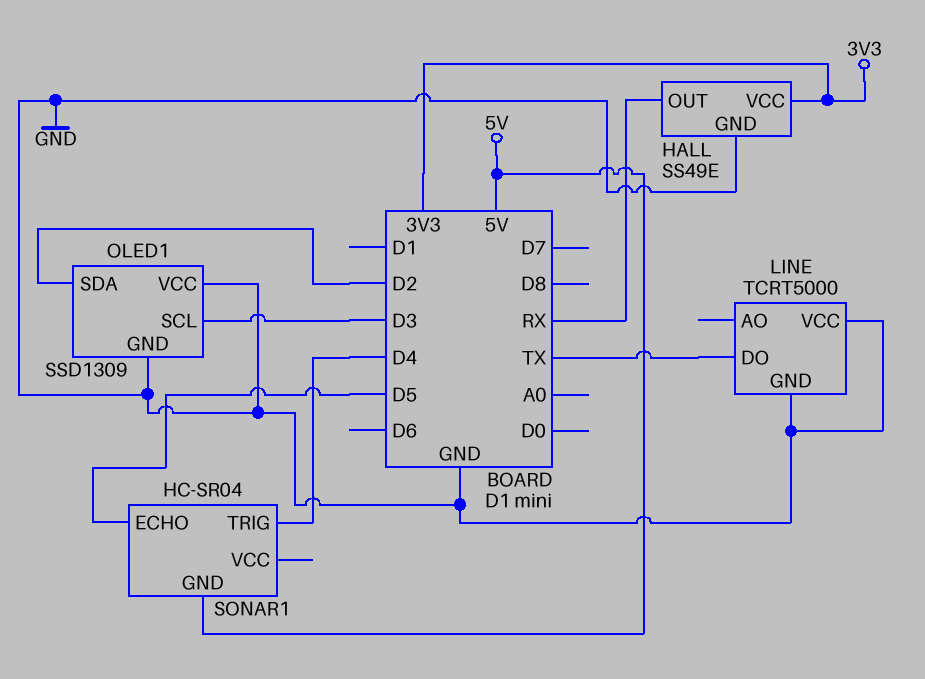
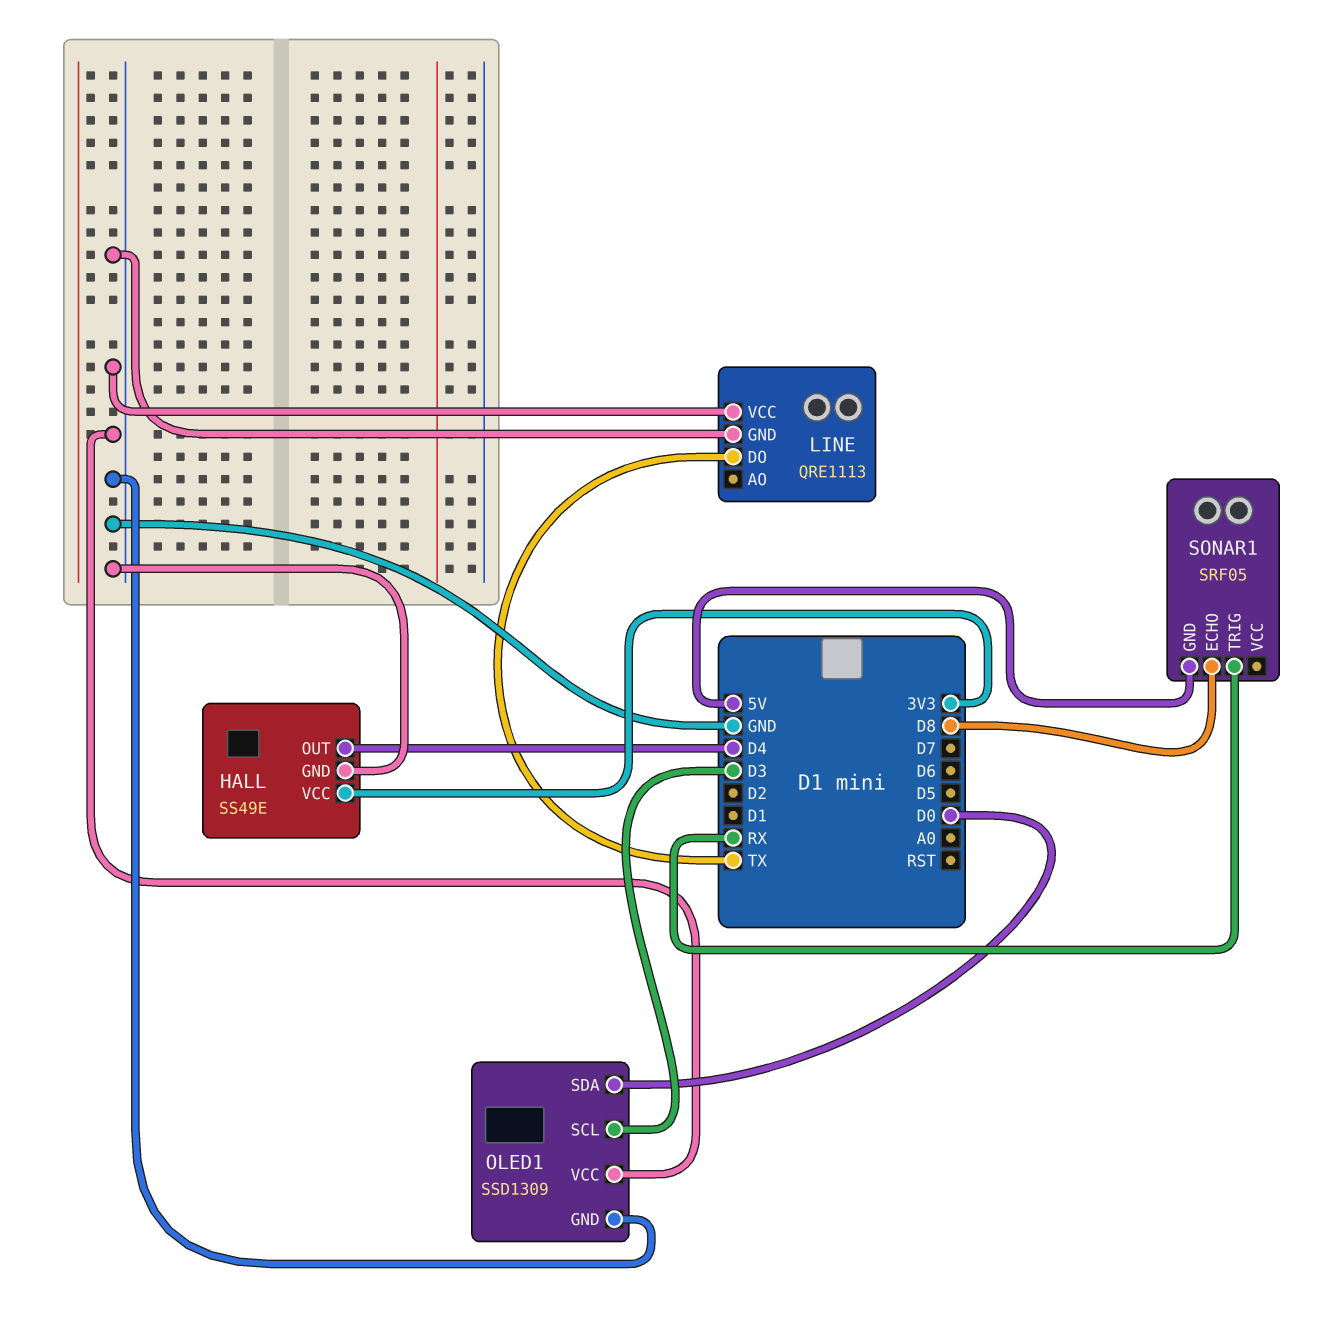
HALL pin OUT: RX -> D4
LINE: TCRT5000 -> QRE1113
OLED1 pin SDA: D2 -> D0
SONAR1: HC-SR04 -> SRF05
SONAR1 pin ECHO: D5 -> D8
SONAR1 pin TRIG: D4 -> RX

